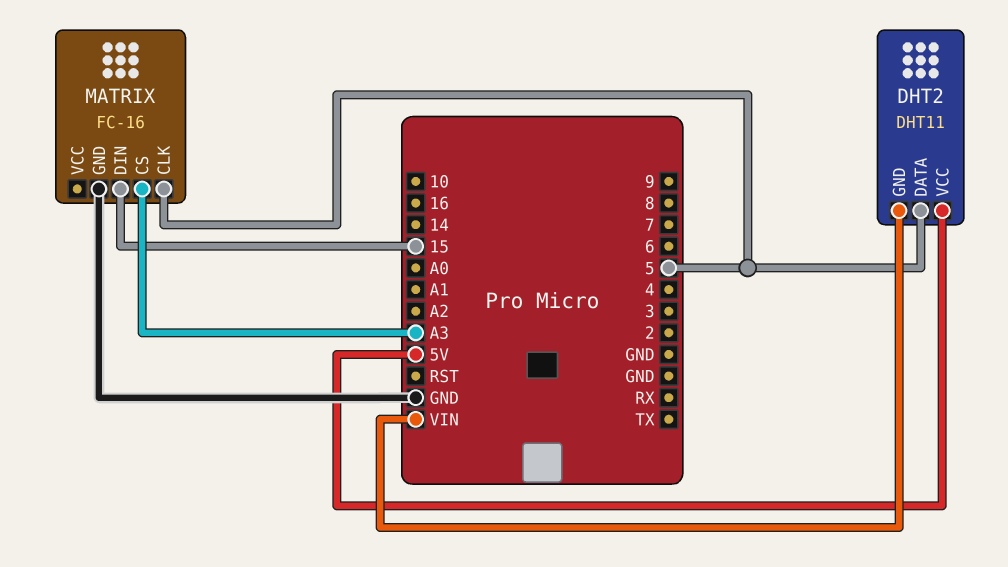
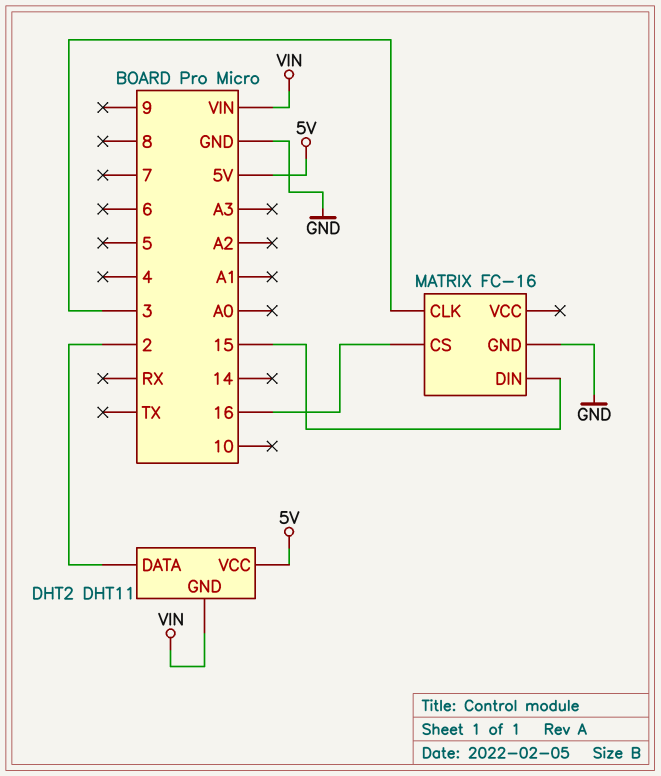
DHT2 pin DATA: 5 -> 2
MATRIX pin CLK: 5 -> 3
MATRIX pin CS: A3 -> 16

